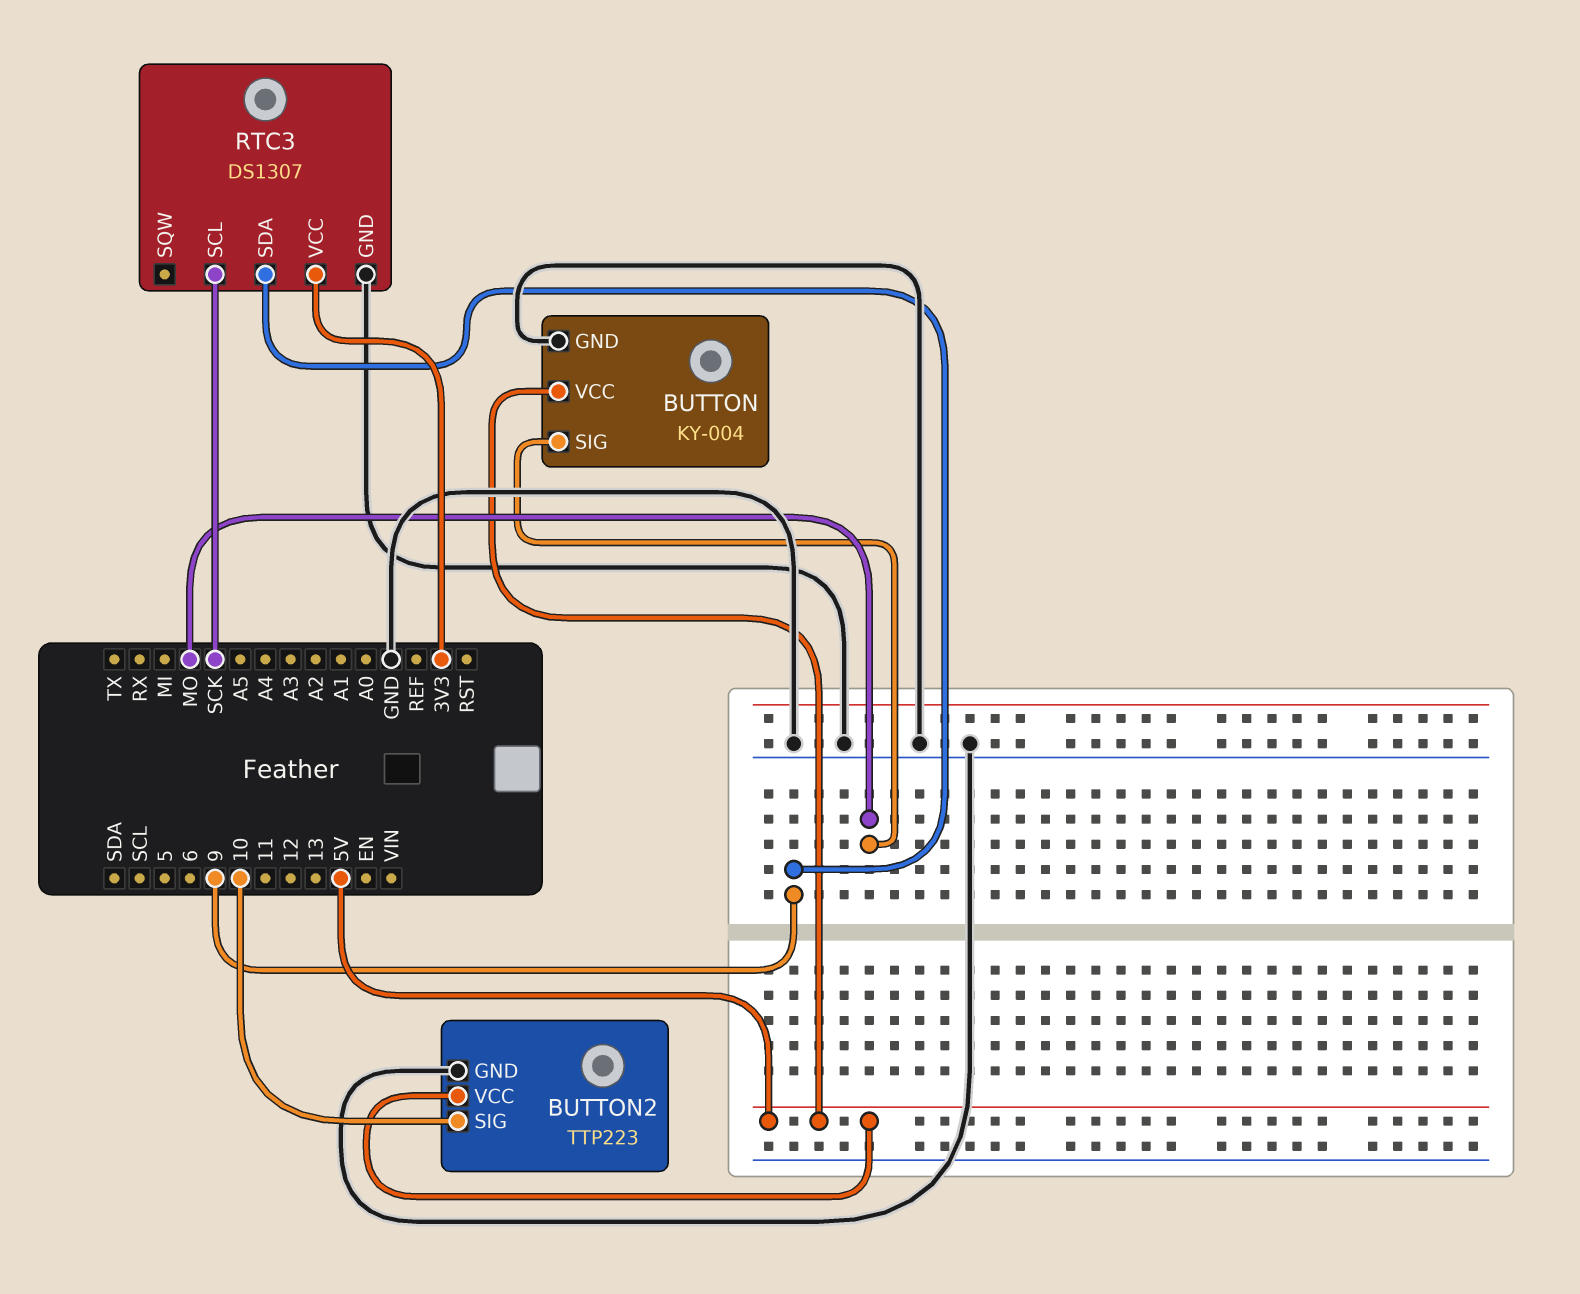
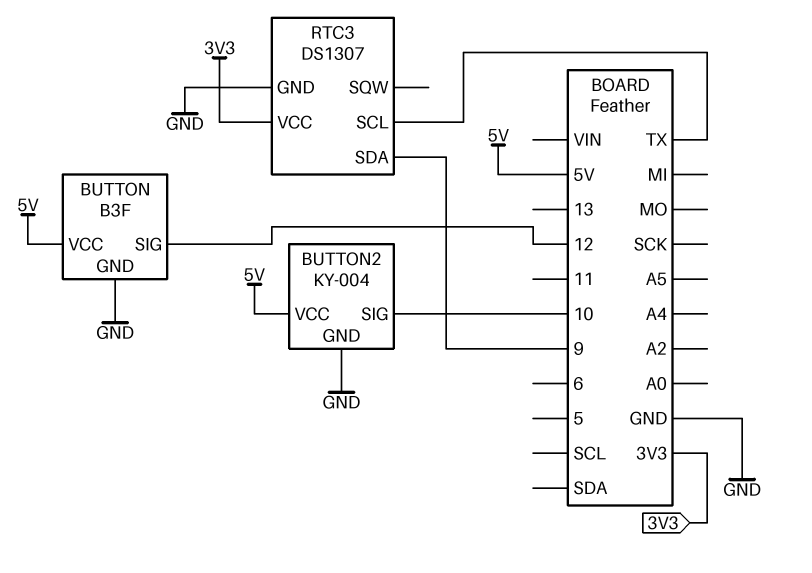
BUTTON: KY-004 -> B3F
BUTTON pin SIG: MO -> 12
BUTTON2: TTP223 -> KY-004
RTC3 pin SCL: SCK -> TX

